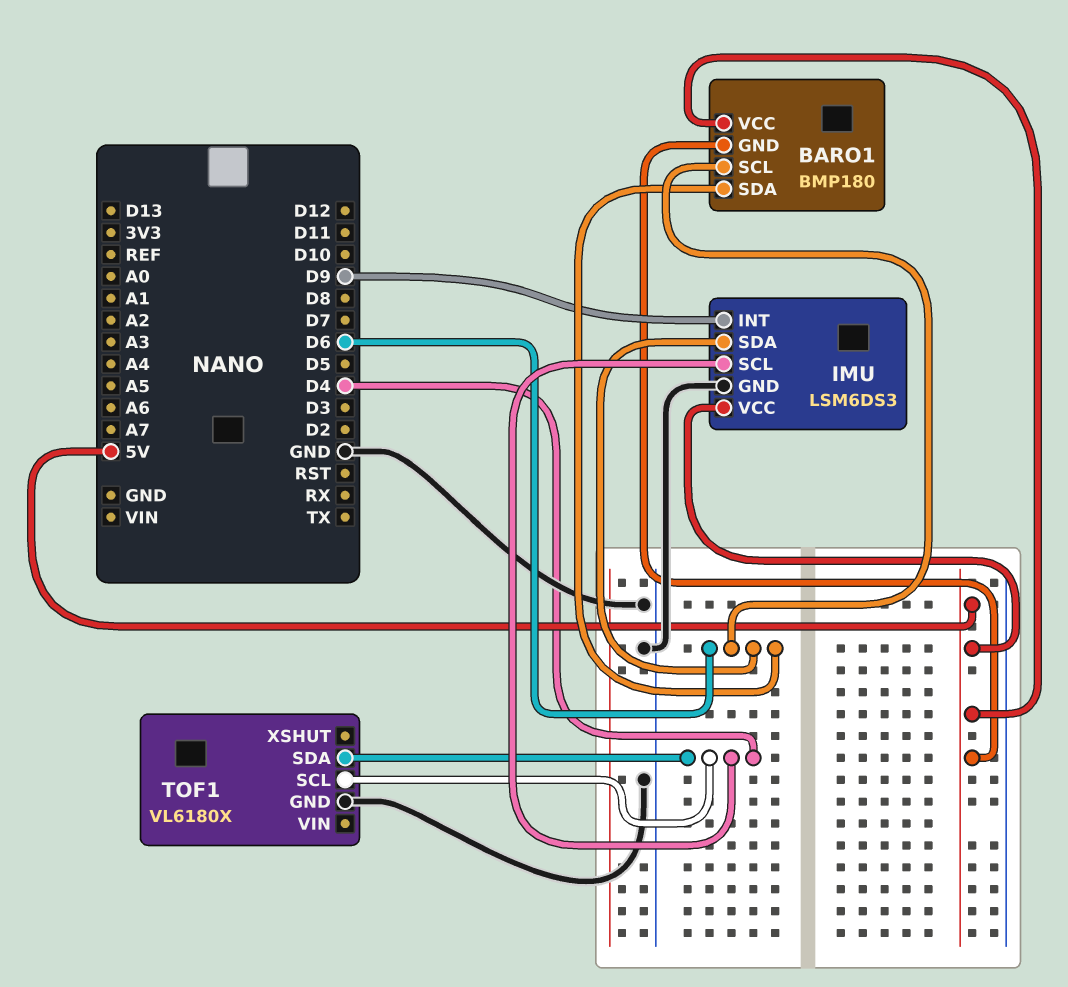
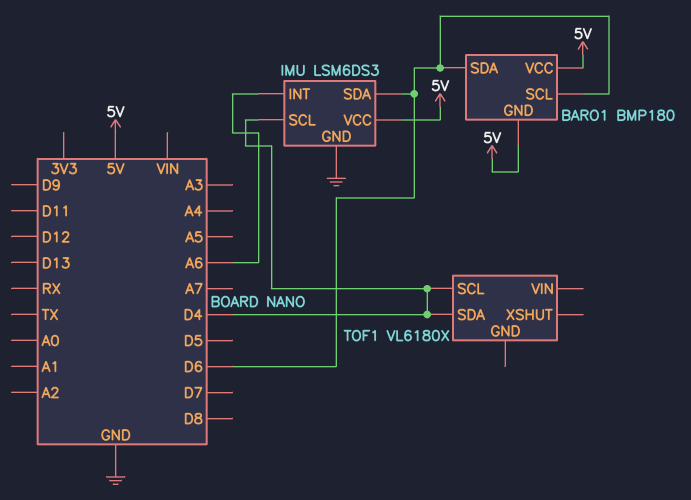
IMU pin INT: D9 -> A6
TOF1 pin GND: GND -> none

